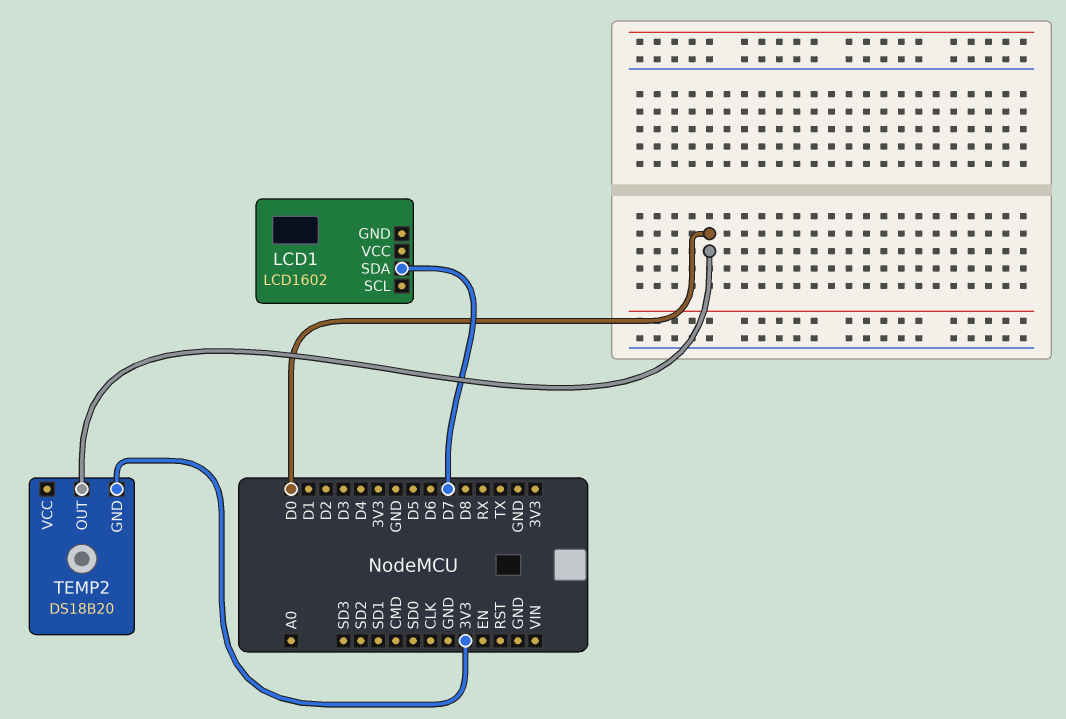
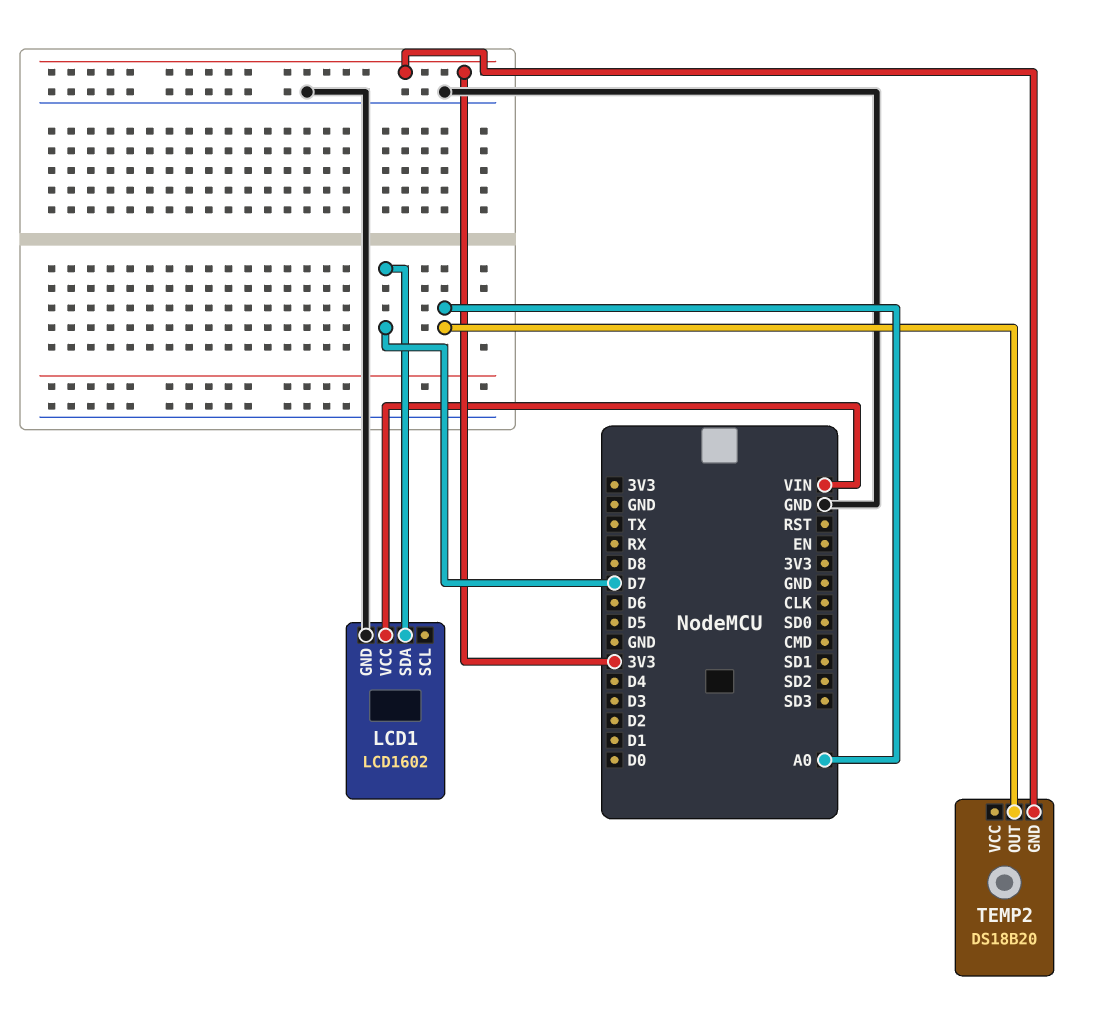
LCD1 pin GND: none -> GND
LCD1 pin VCC: none -> VIN
TEMP2 pin OUT: D0 -> A0

